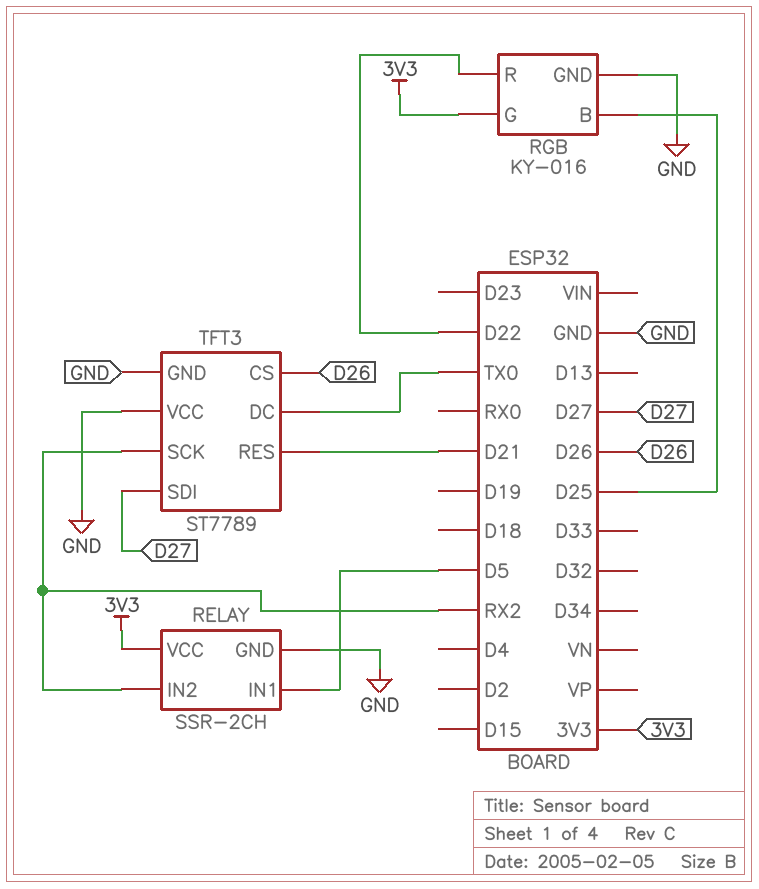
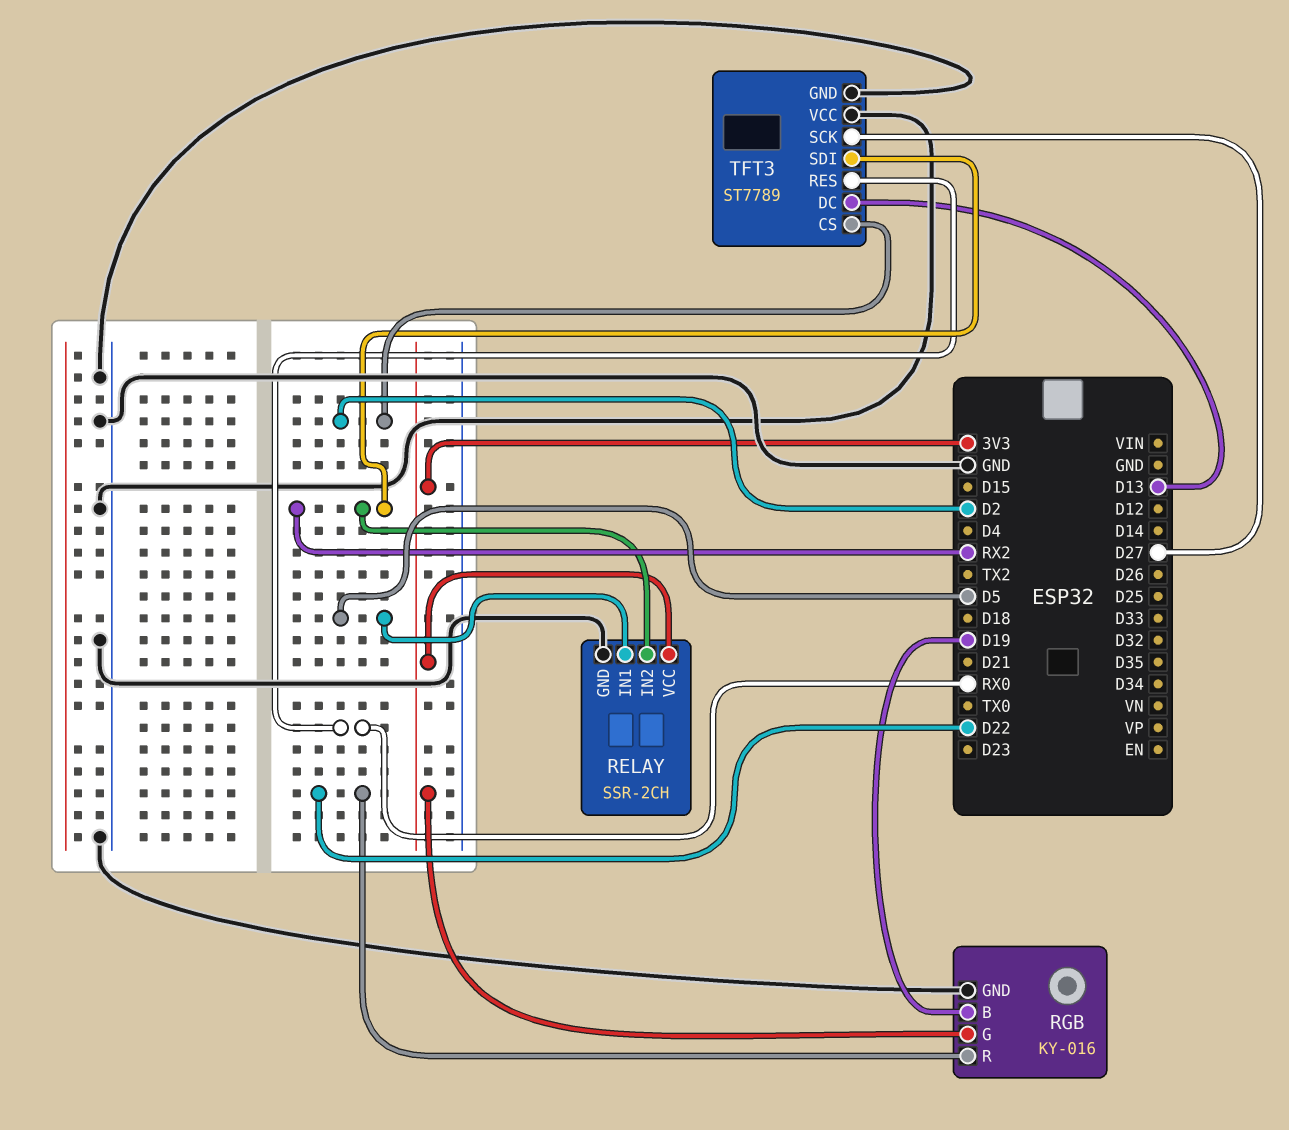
RGB pin B: D25 -> D19
TFT3 pin CS: D26 -> D2
TFT3 pin DC: TX0 -> D13
TFT3 pin RES: D21 -> RX0
TFT3 pin SCK: RX2 -> D27
TFT3 pin SDI: D27 -> RX2

